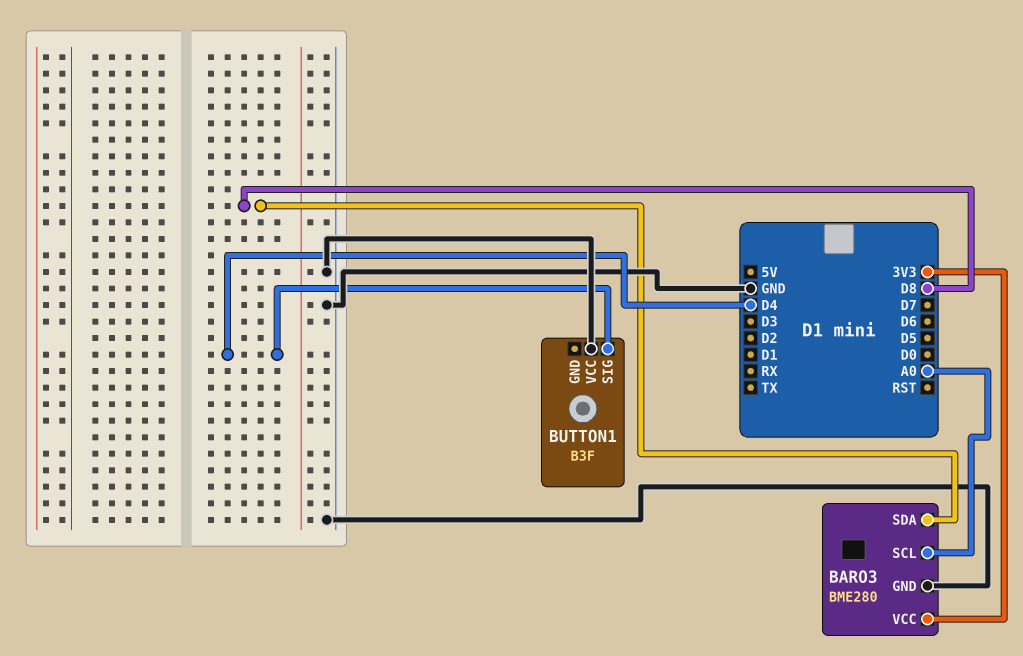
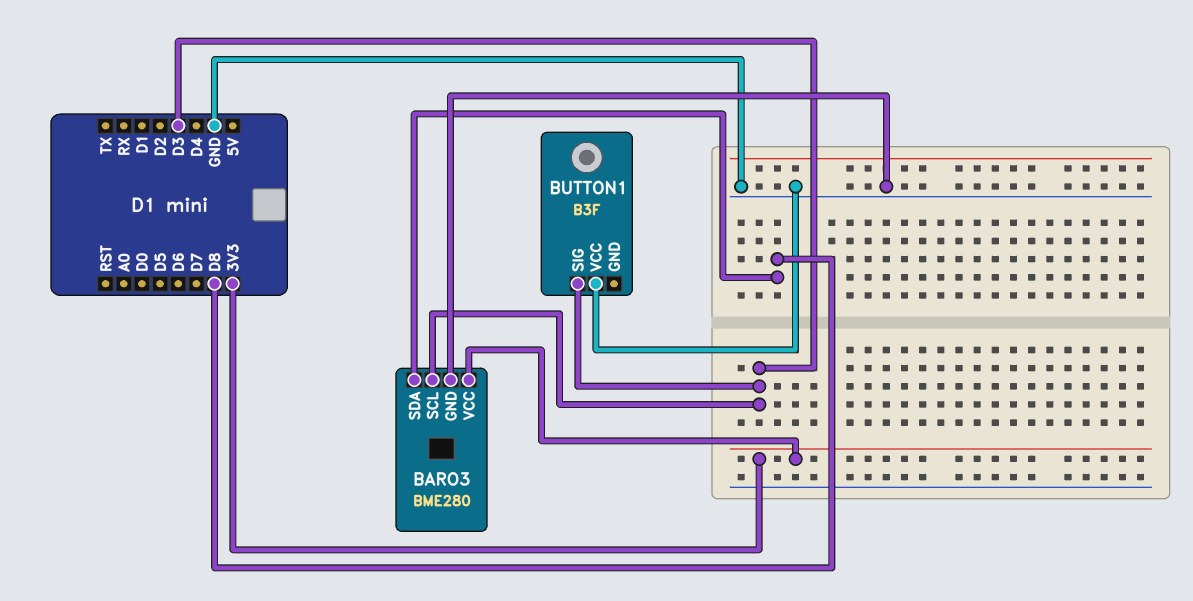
BARO3 pin SCL: A0 -> D3
BUTTON1 pin SIG: D4 -> D3

